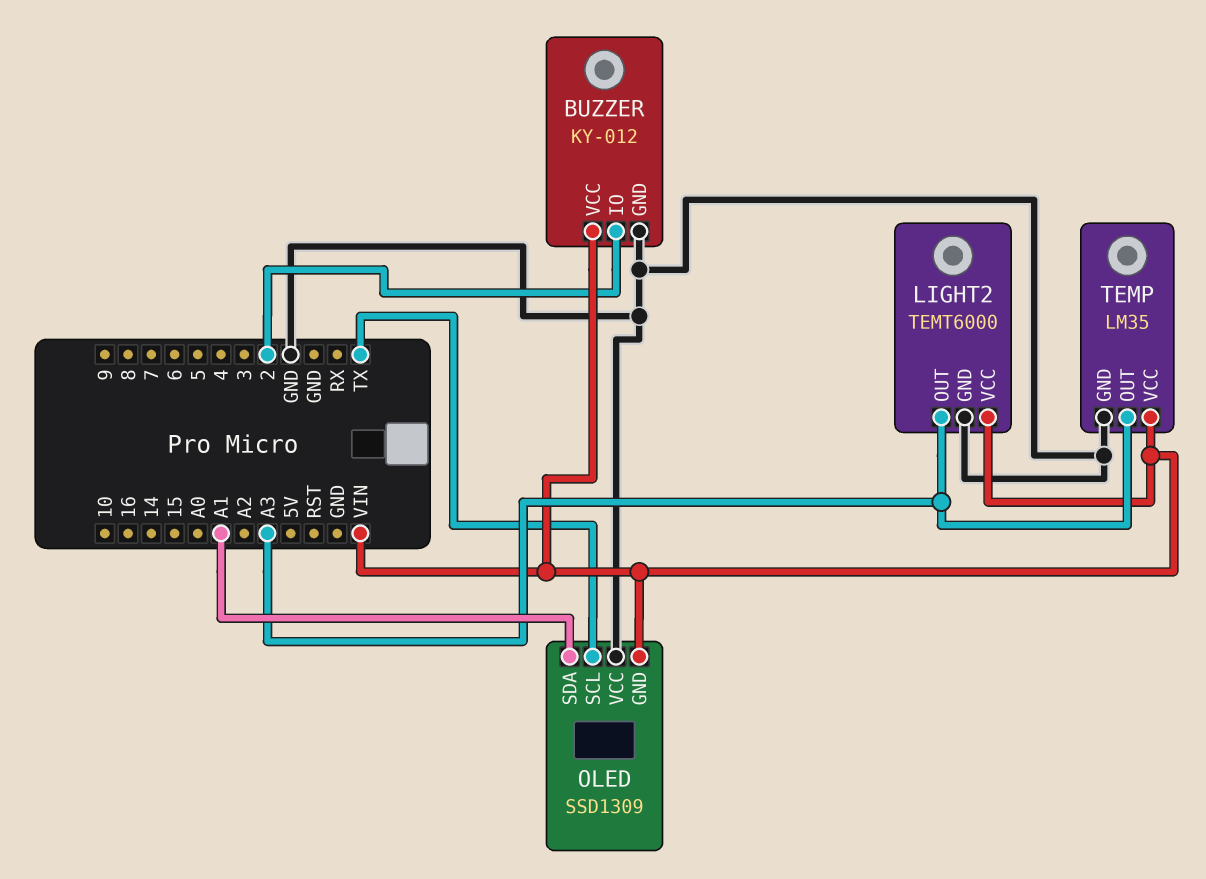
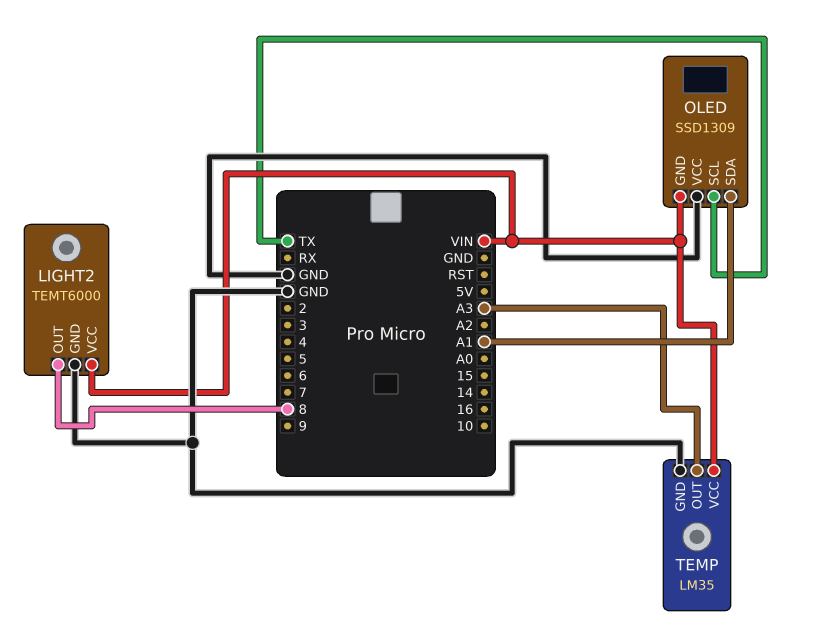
BUZZER: KY-012 -> none
BUZZER pin GND: GND -> none
BUZZER pin IO: 2 -> none
BUZZER pin VCC: VIN -> none
LIGHT2 pin OUT: A3 -> 8

